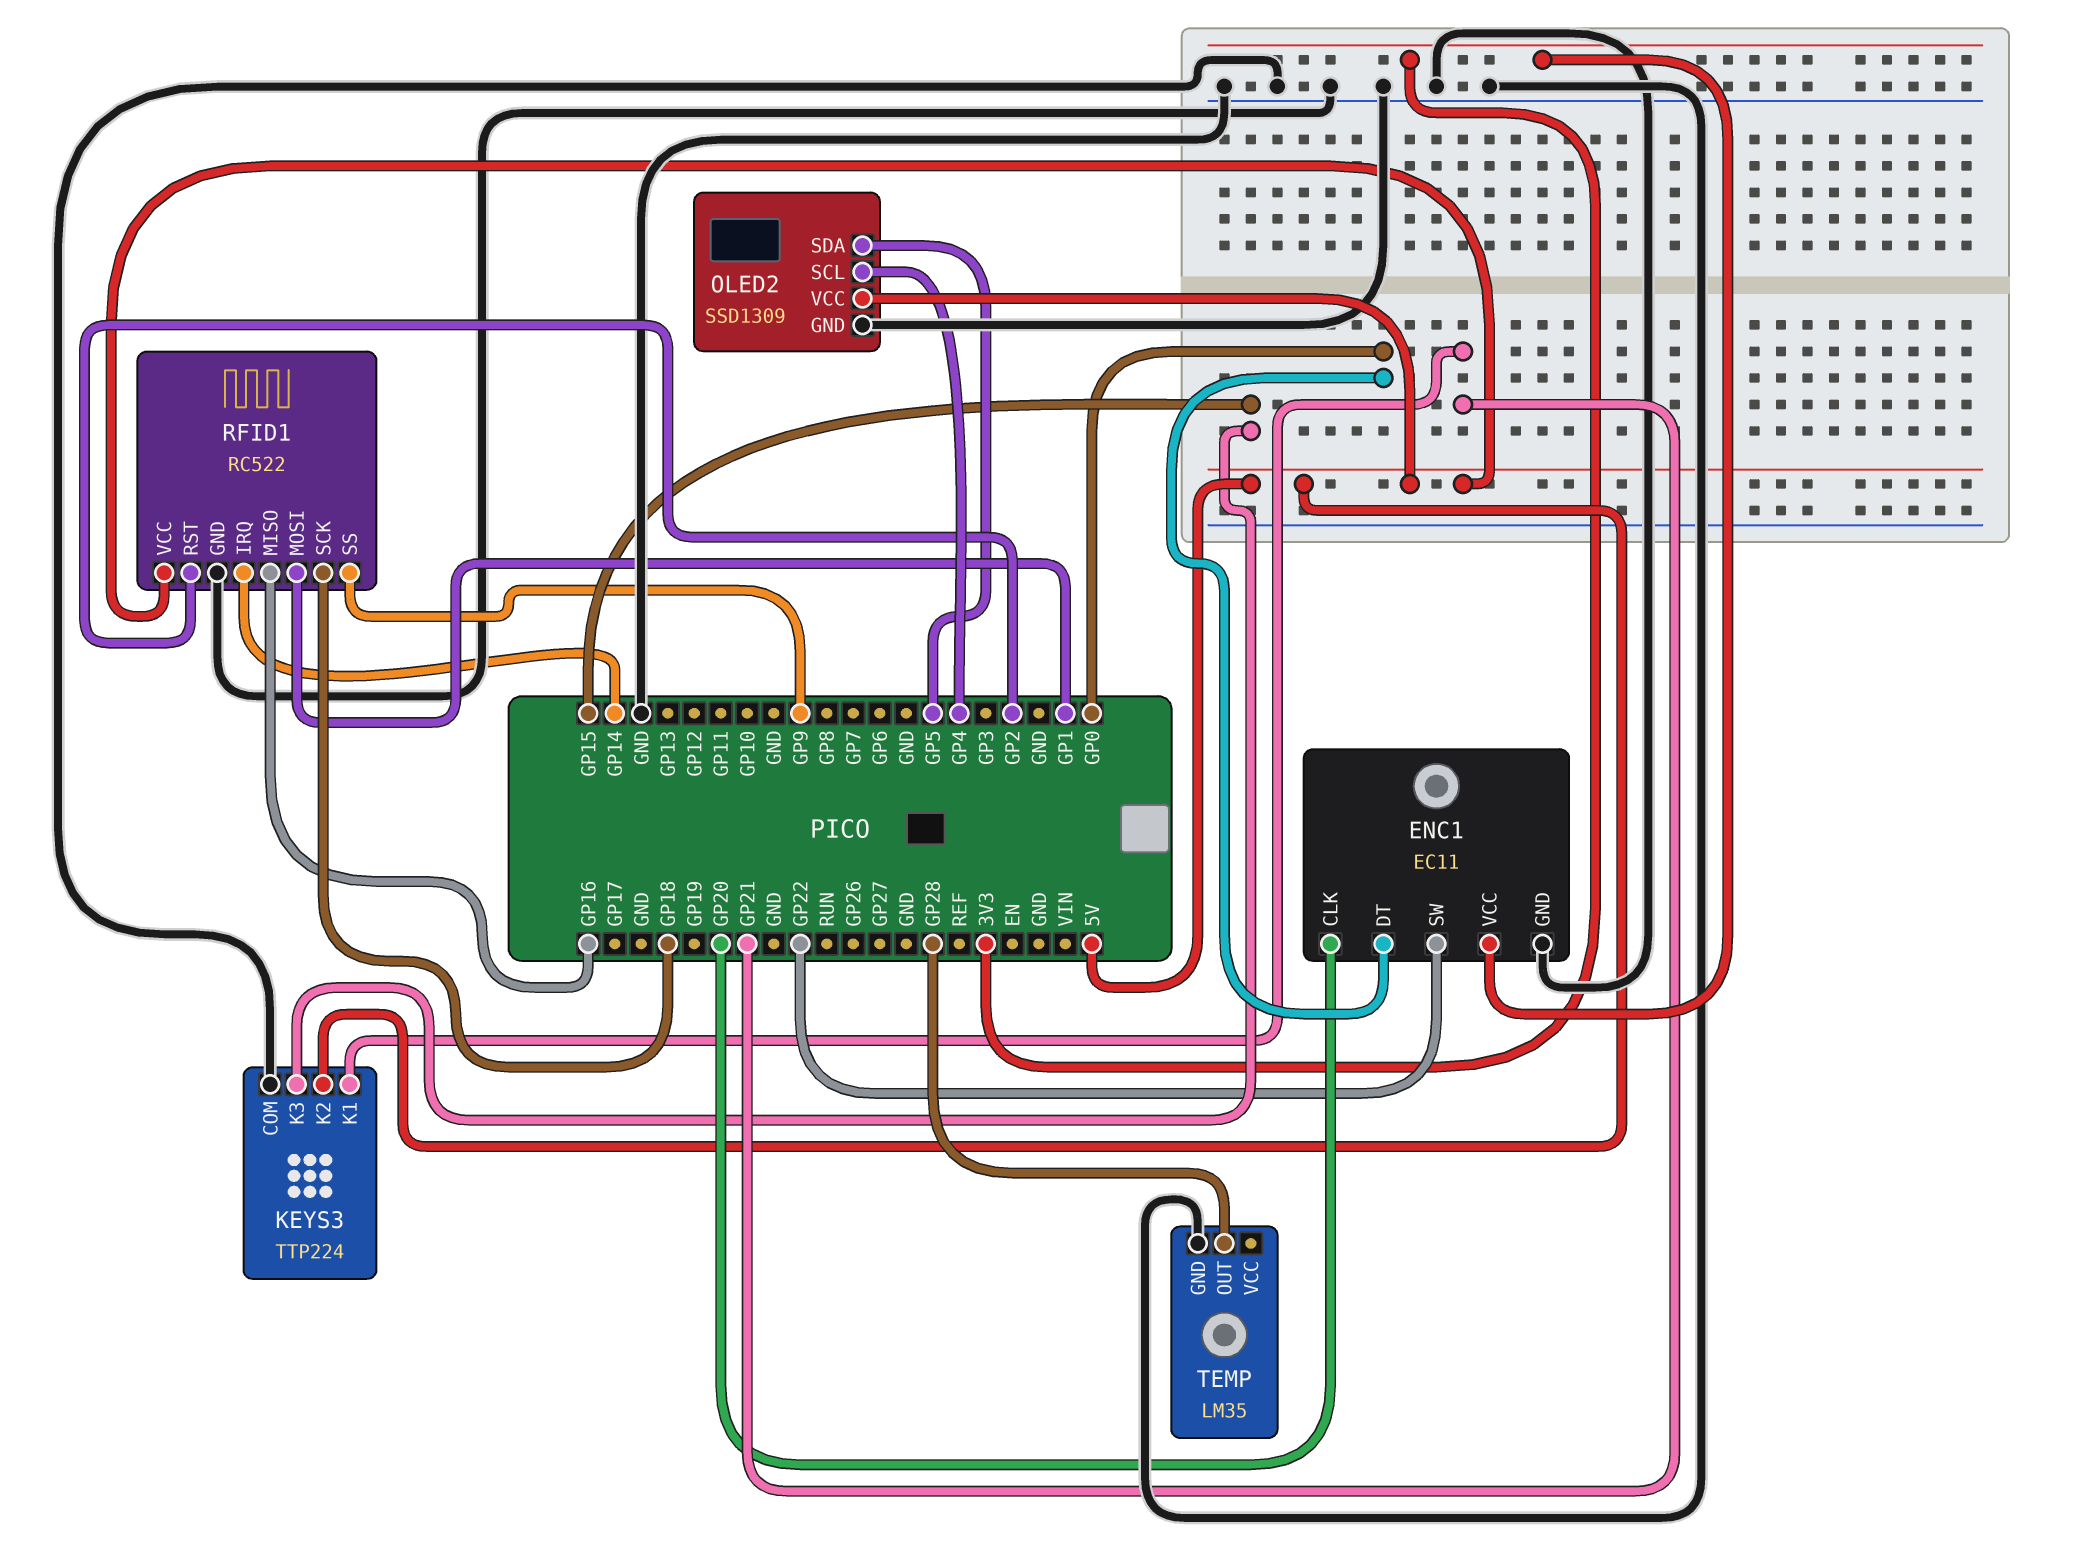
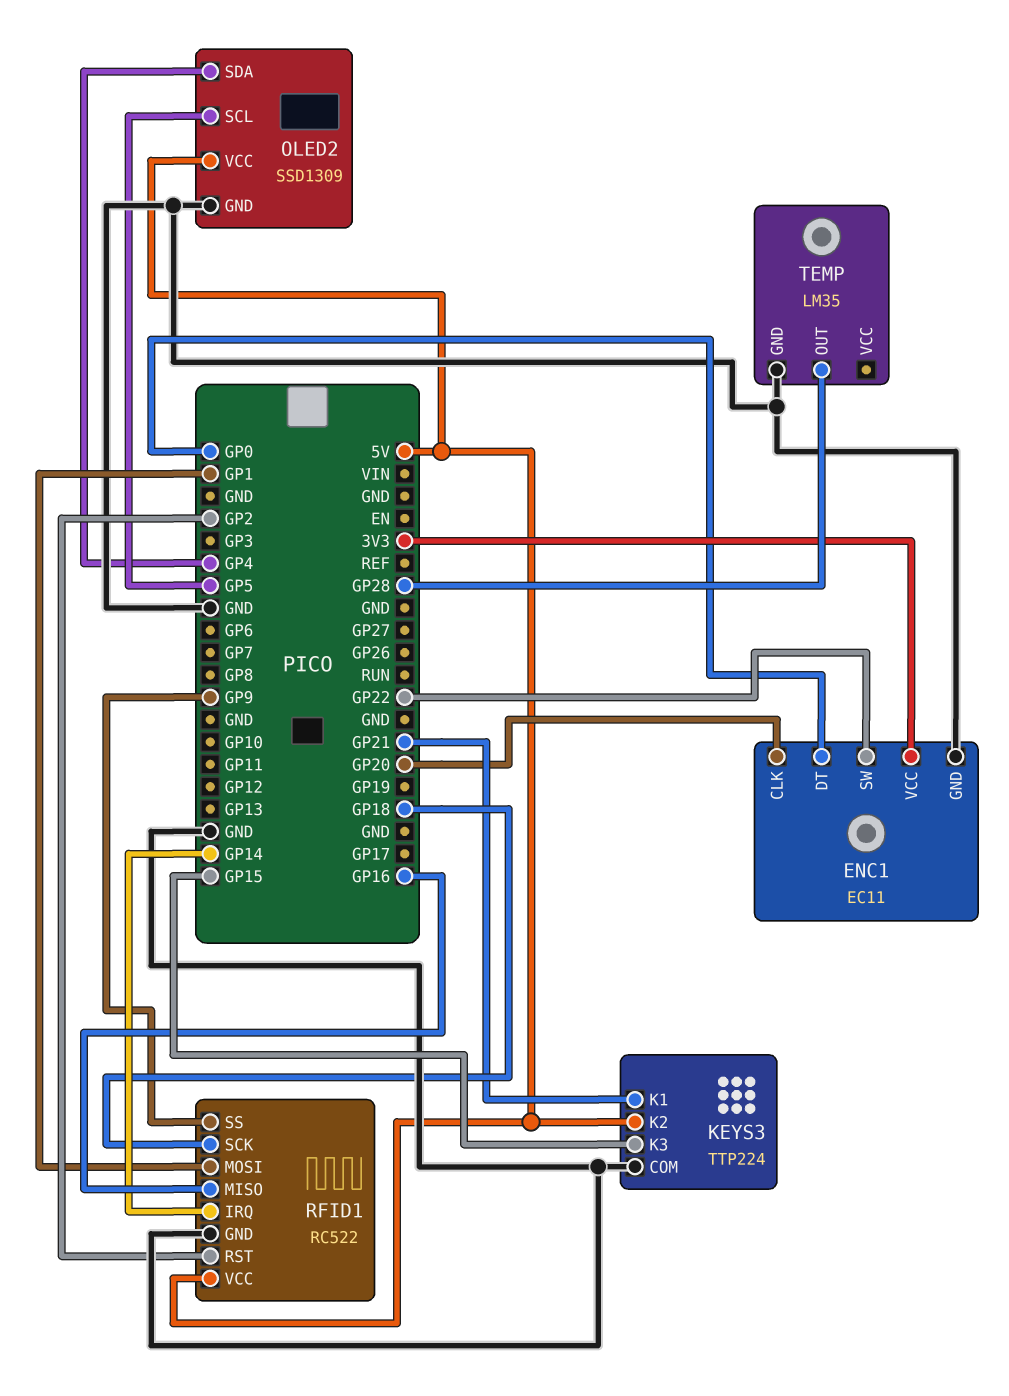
OLED2 pin SCL: GP4 -> GP5
OLED2 pin SDA: GP5 -> GP4

